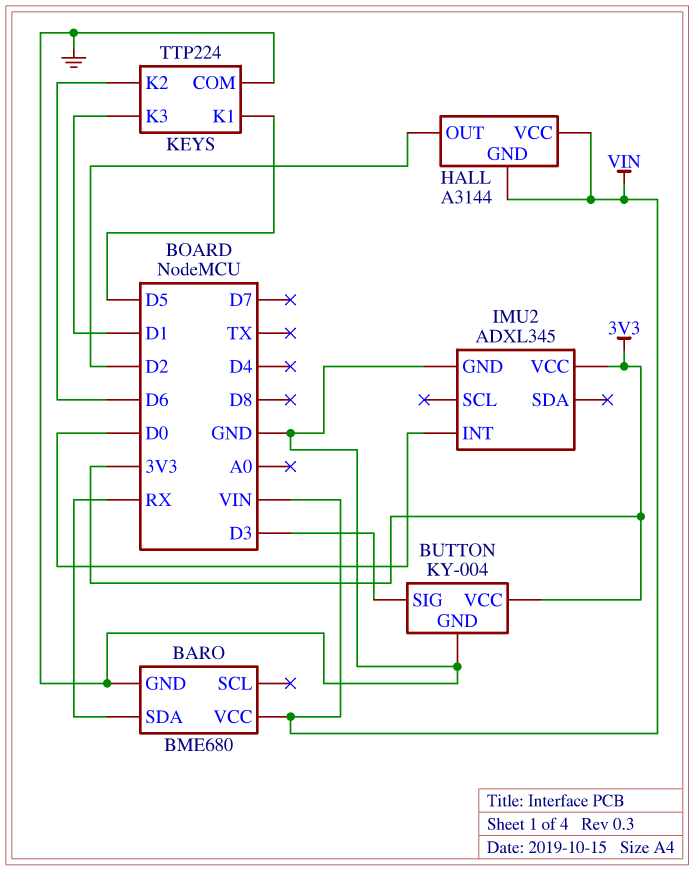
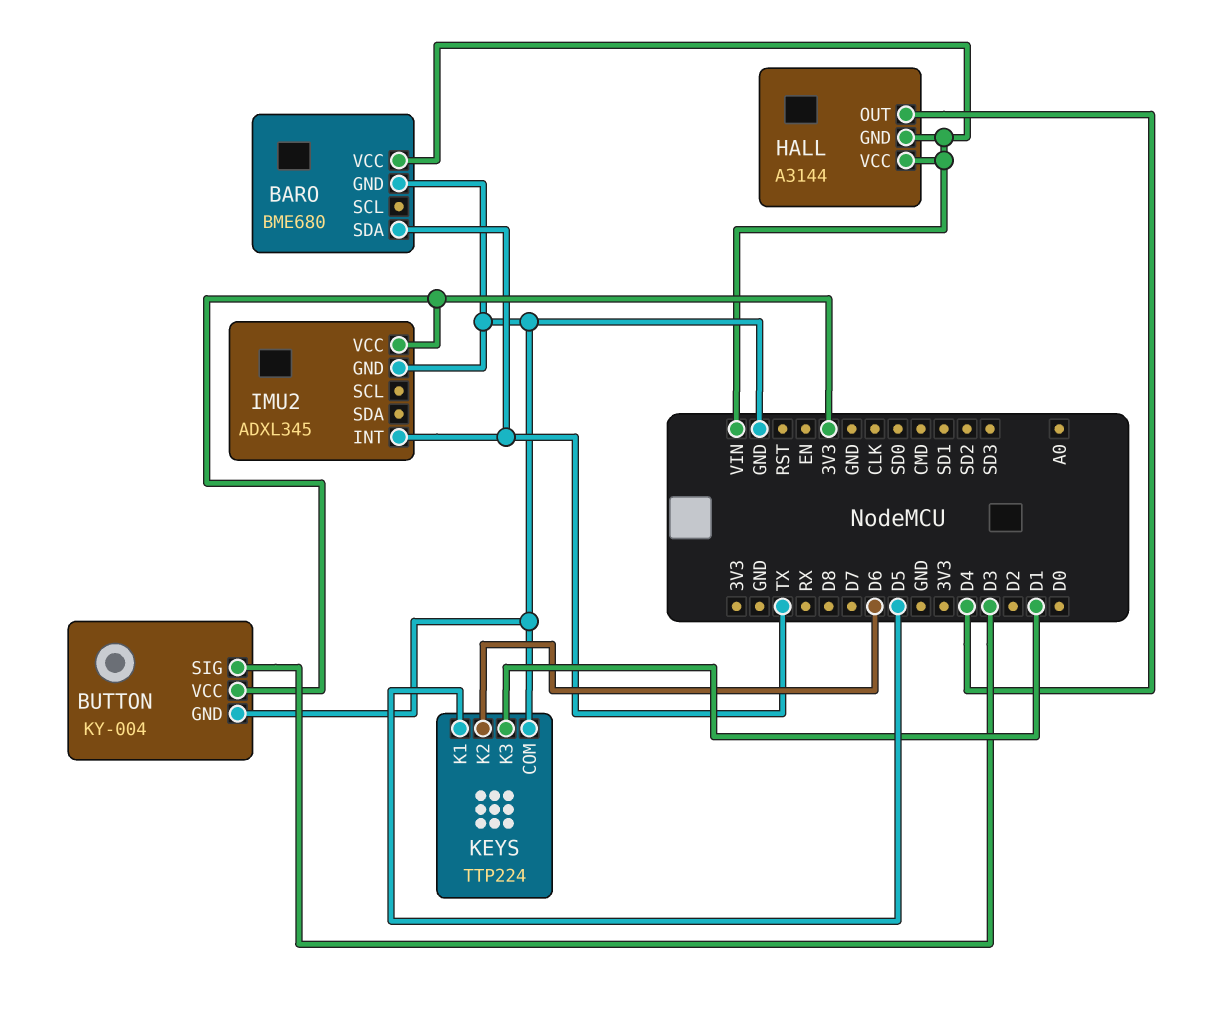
BARO pin SDA: RX -> TX
HALL pin OUT: D2 -> D4
IMU2 pin INT: D0 -> TX

